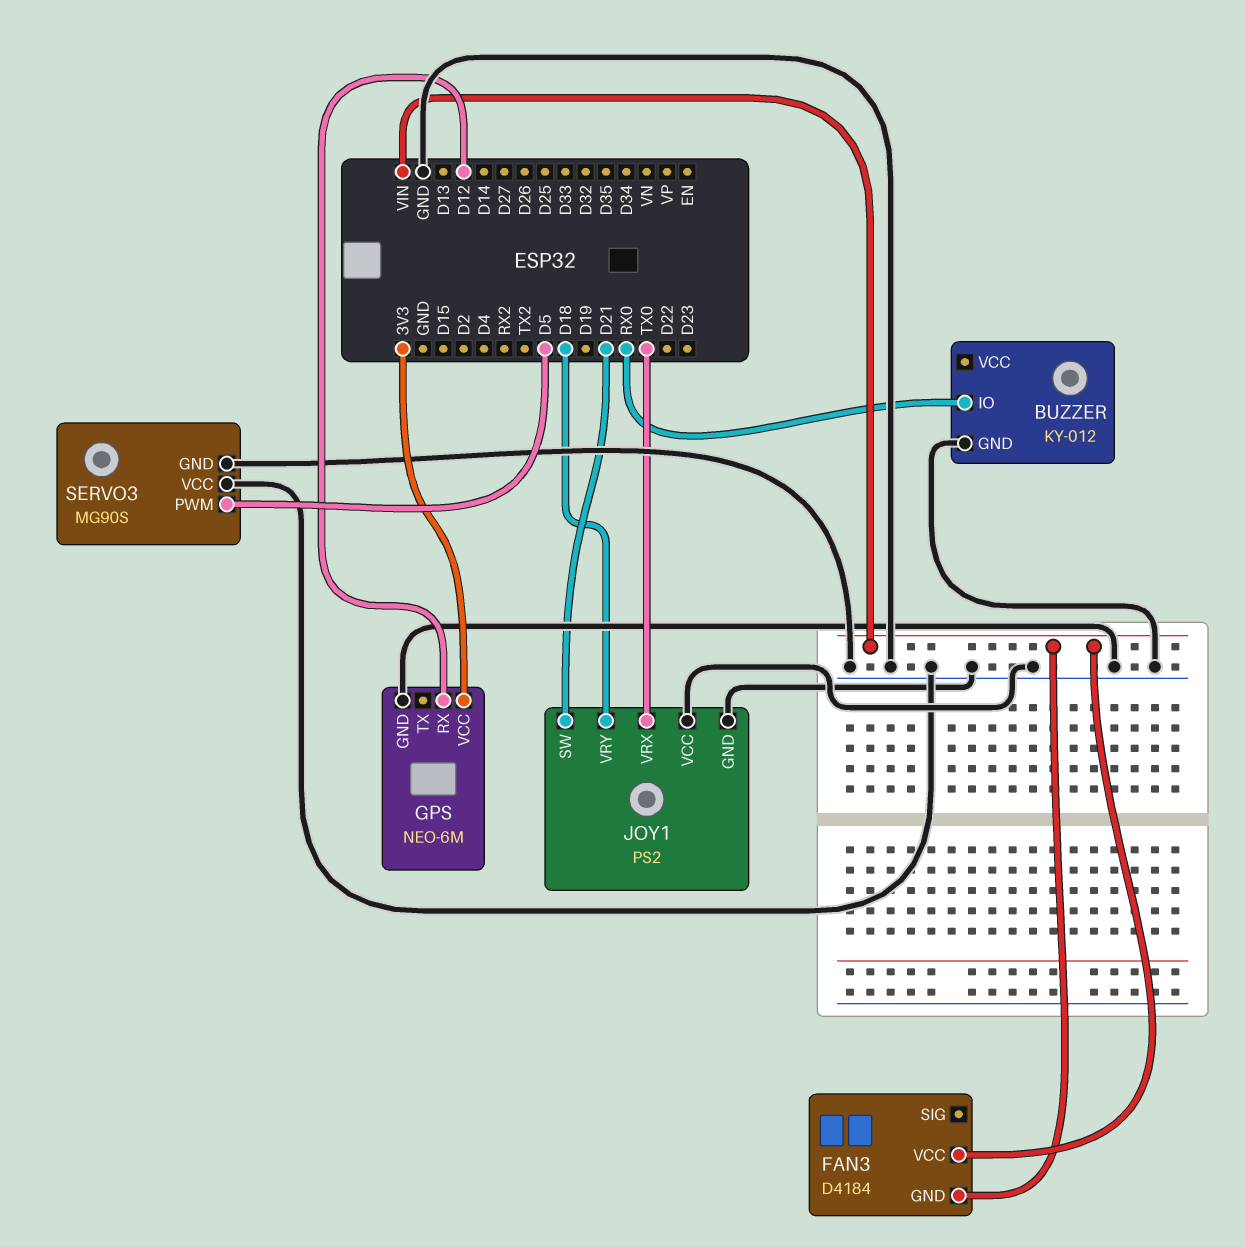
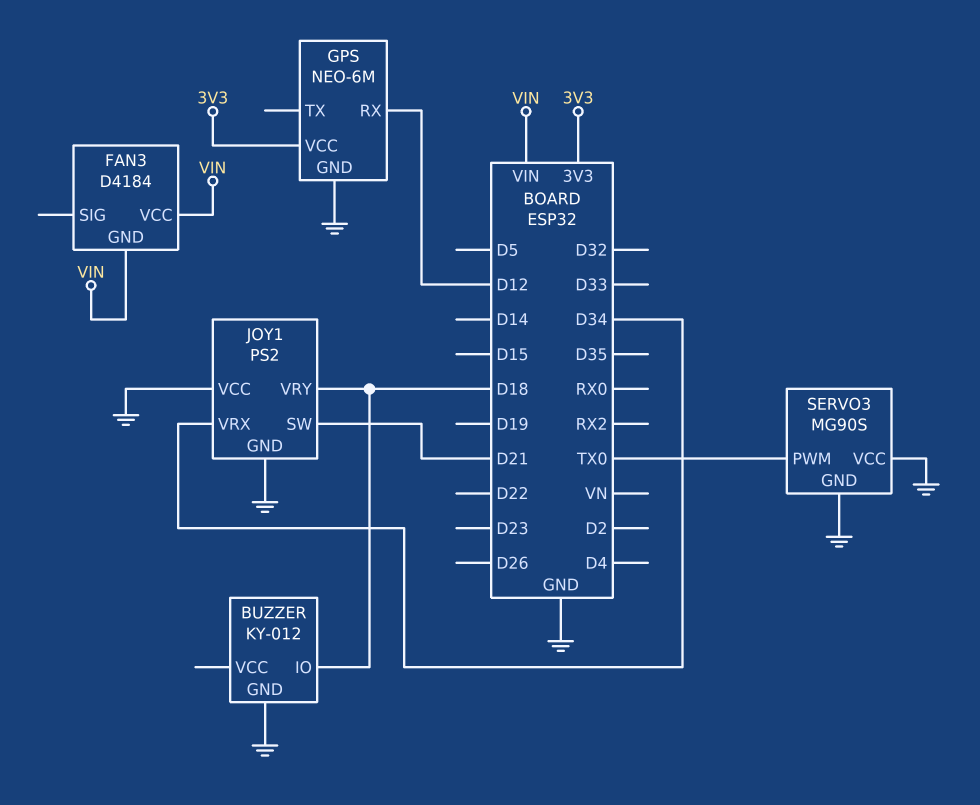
BUZZER pin IO: RX0 -> D18
JOY1 pin VRX: TX0 -> D34
SERVO3 pin PWM: D5 -> TX0

